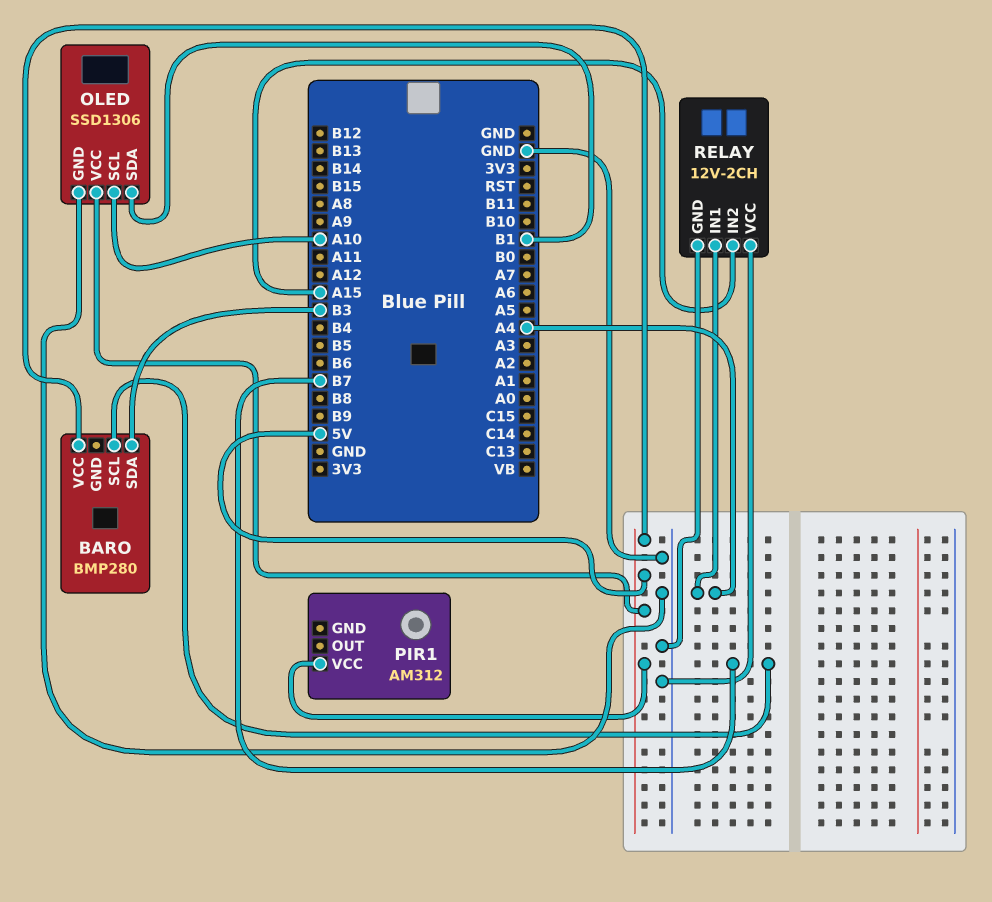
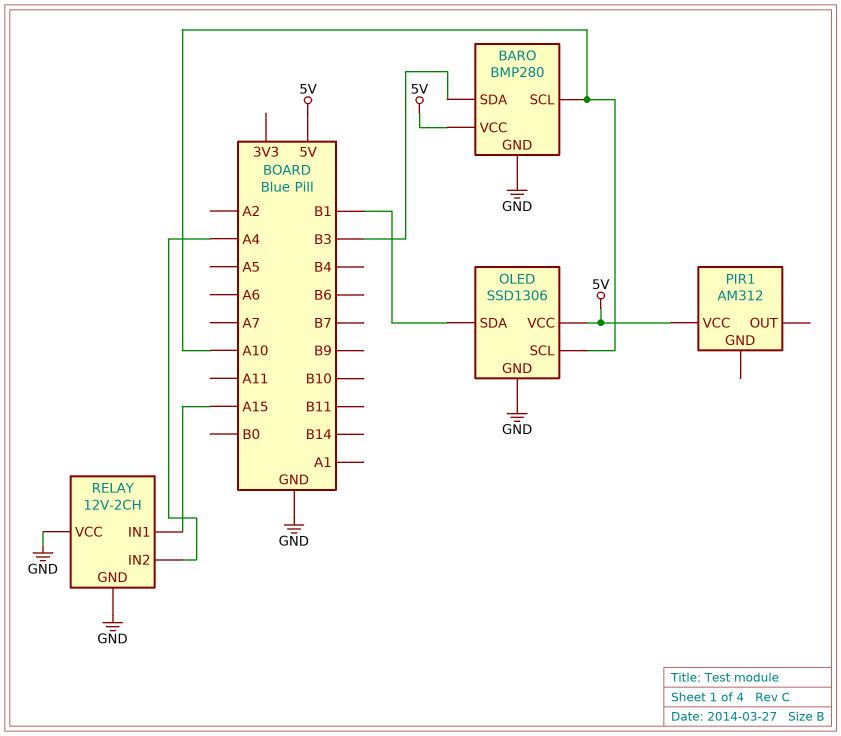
BARO pin GND: none -> GND
BARO pin SCL: B7 -> A10
RELAY pin IN1: A4 -> A15
RELAY pin IN2: A15 -> A4

